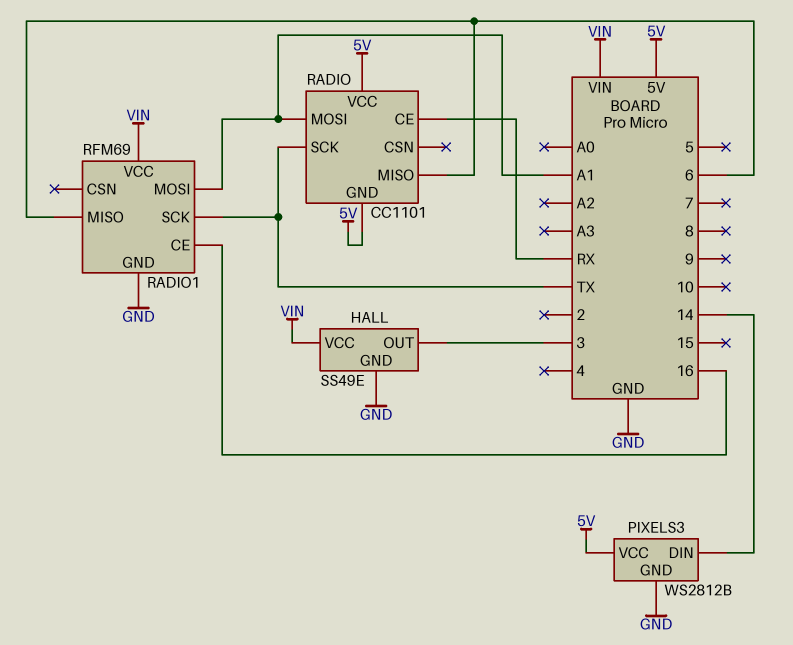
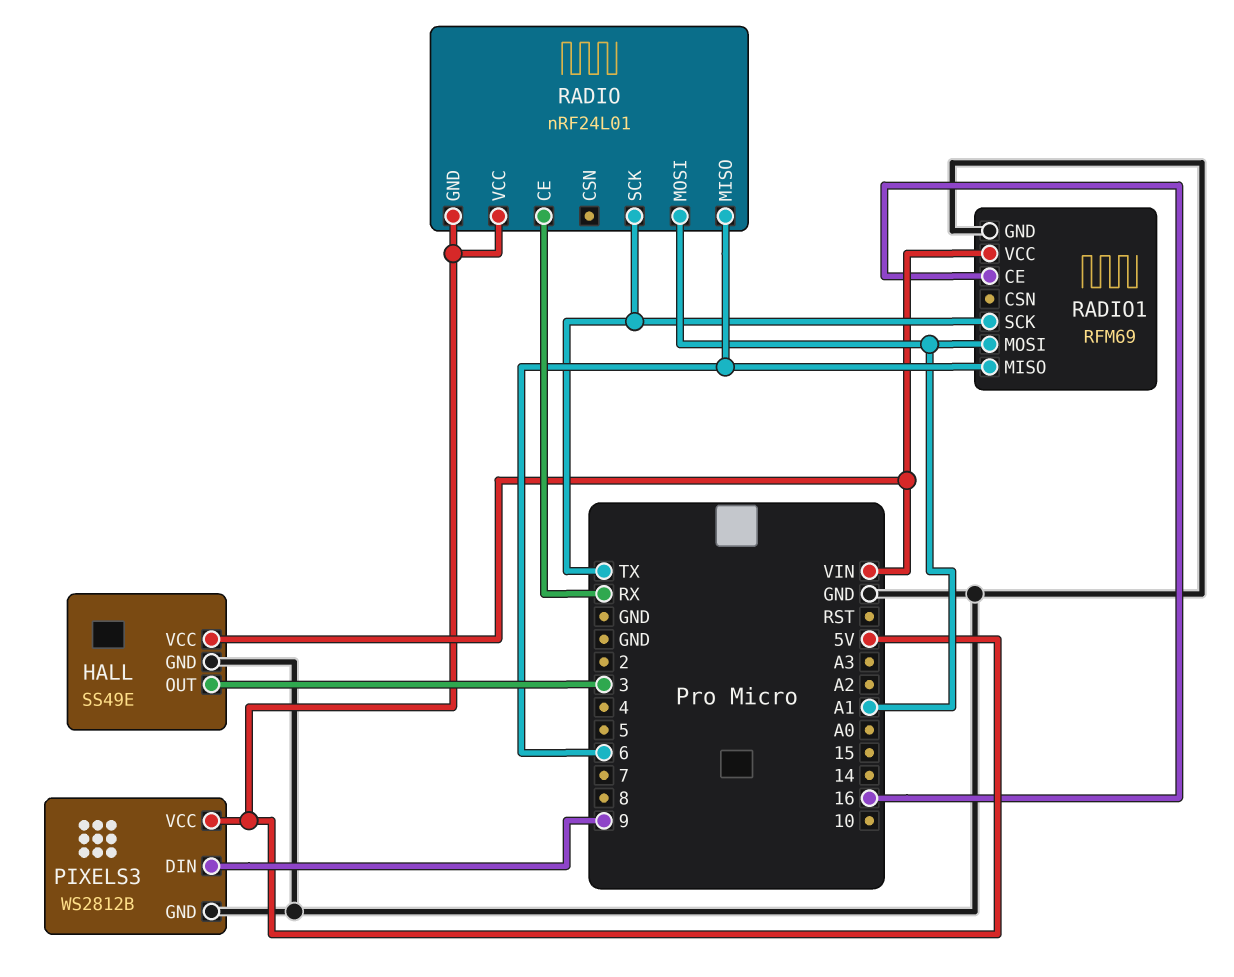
PIXELS3 pin DIN: 14 -> 9
RADIO: CC1101 -> nRF24L01

